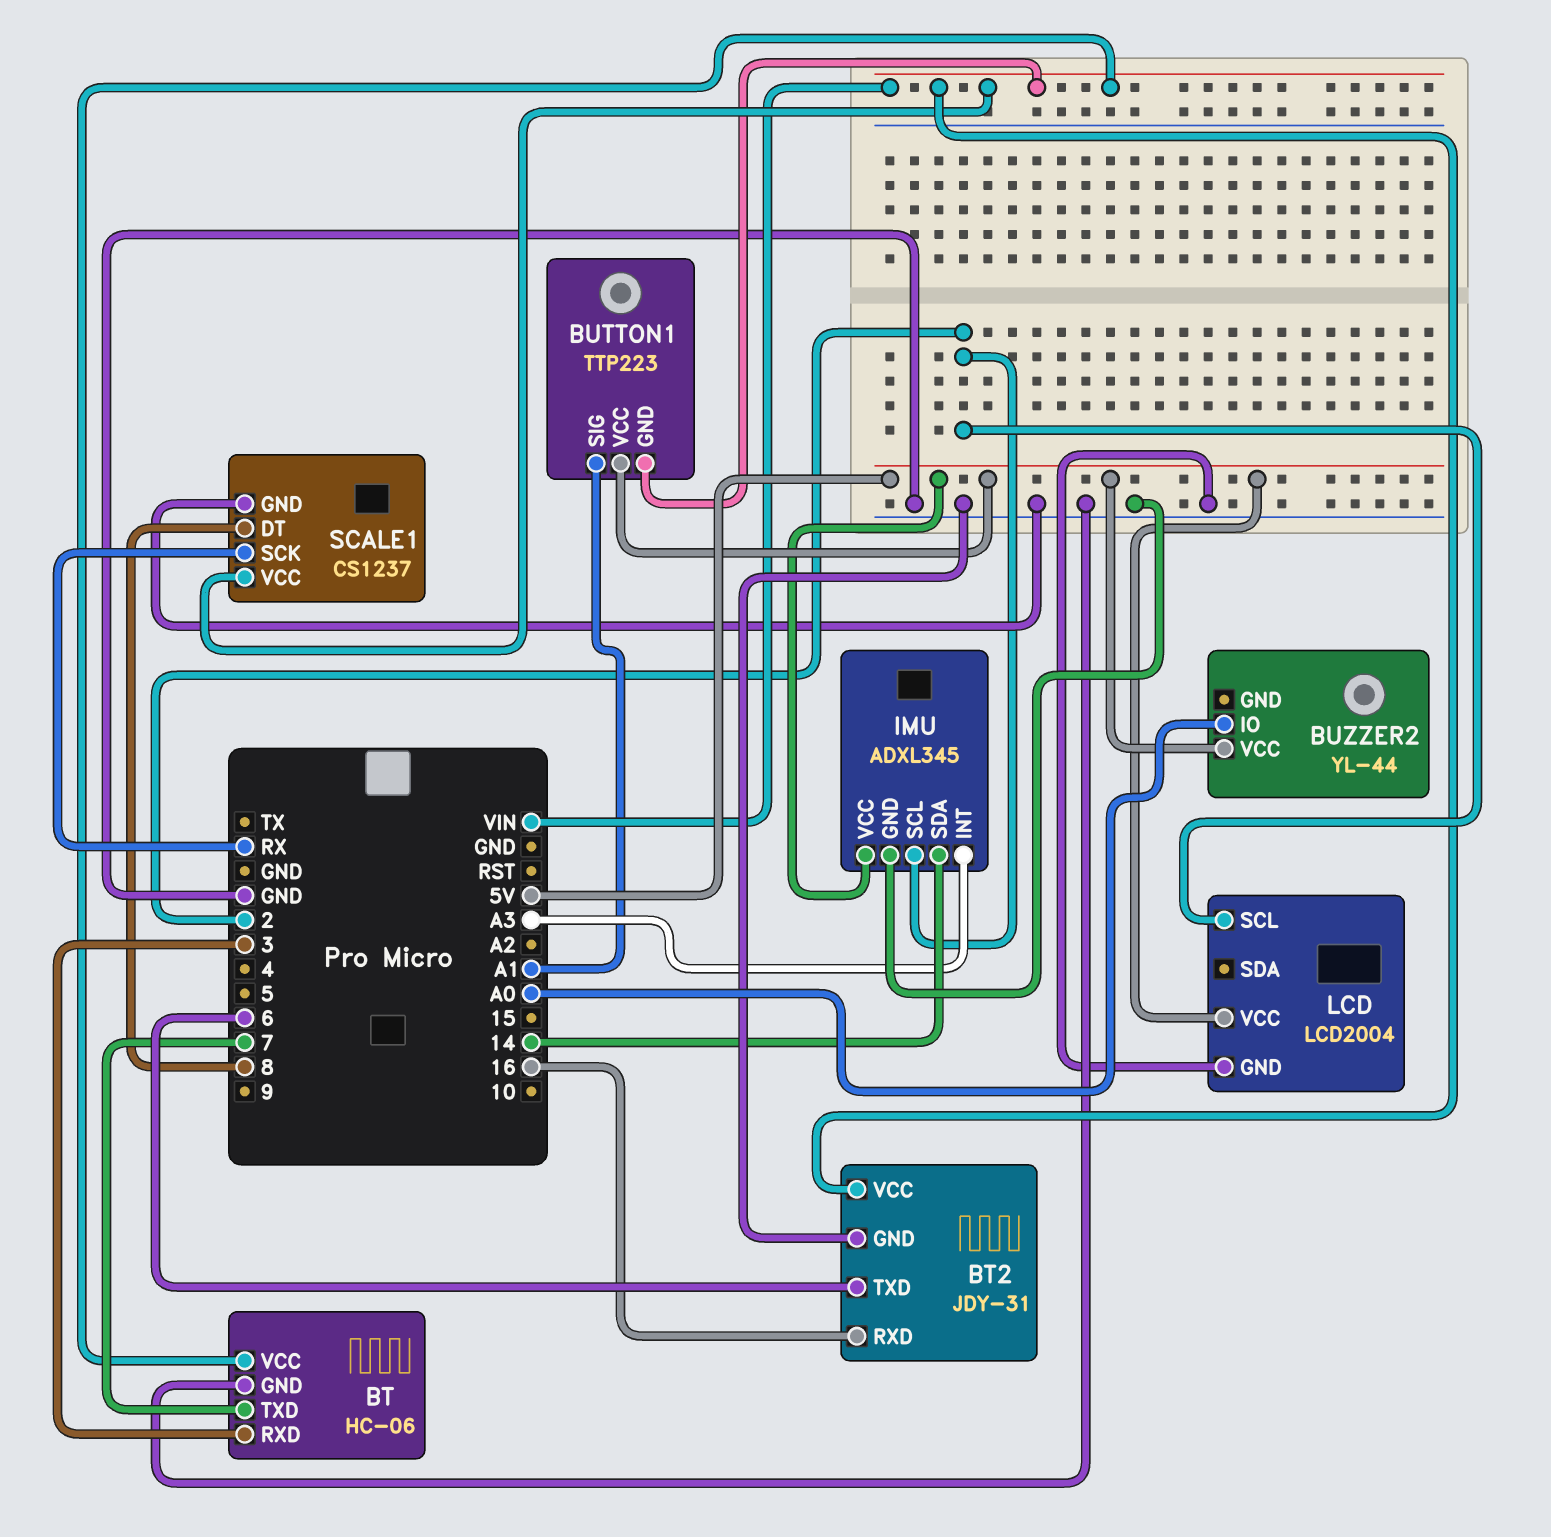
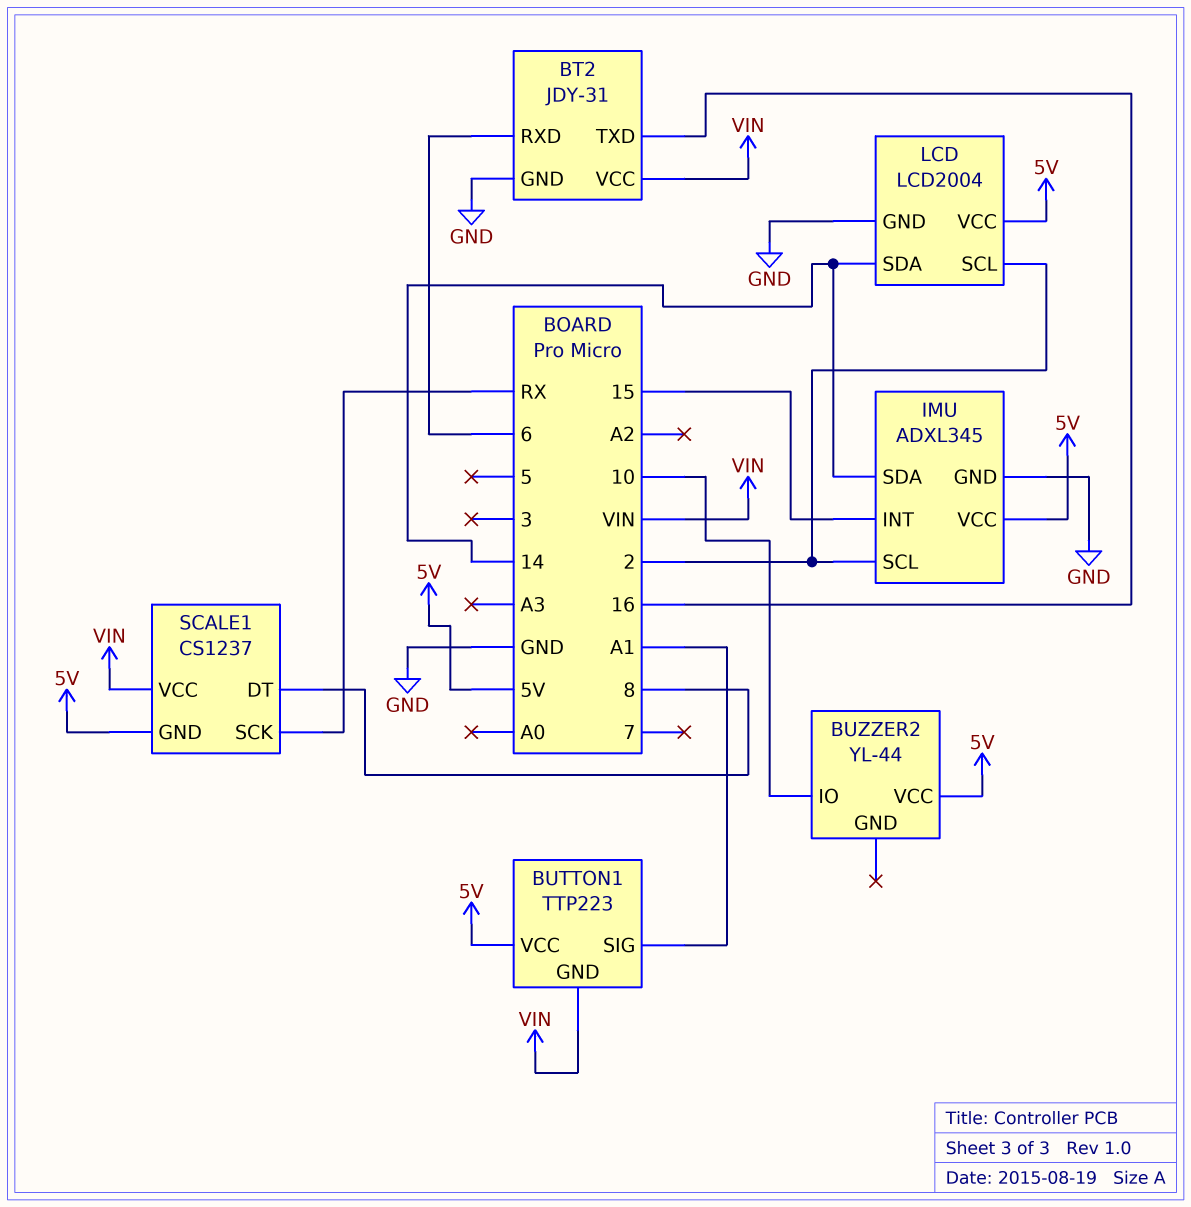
BT: HC-06 -> none
BT pin GND: GND -> none
BT pin RXD: 3 -> none
BT pin TXD: 7 -> none
BT pin VCC: VIN -> none
BT2 pin RXD: 16 -> 6
BT2 pin TXD: 6 -> 16
BUZZER2 pin IO: A0 -> 10
IMU pin INT: A3 -> 15
LCD pin SDA: none -> 14
SCALE1 pin GND: GND -> 5V

